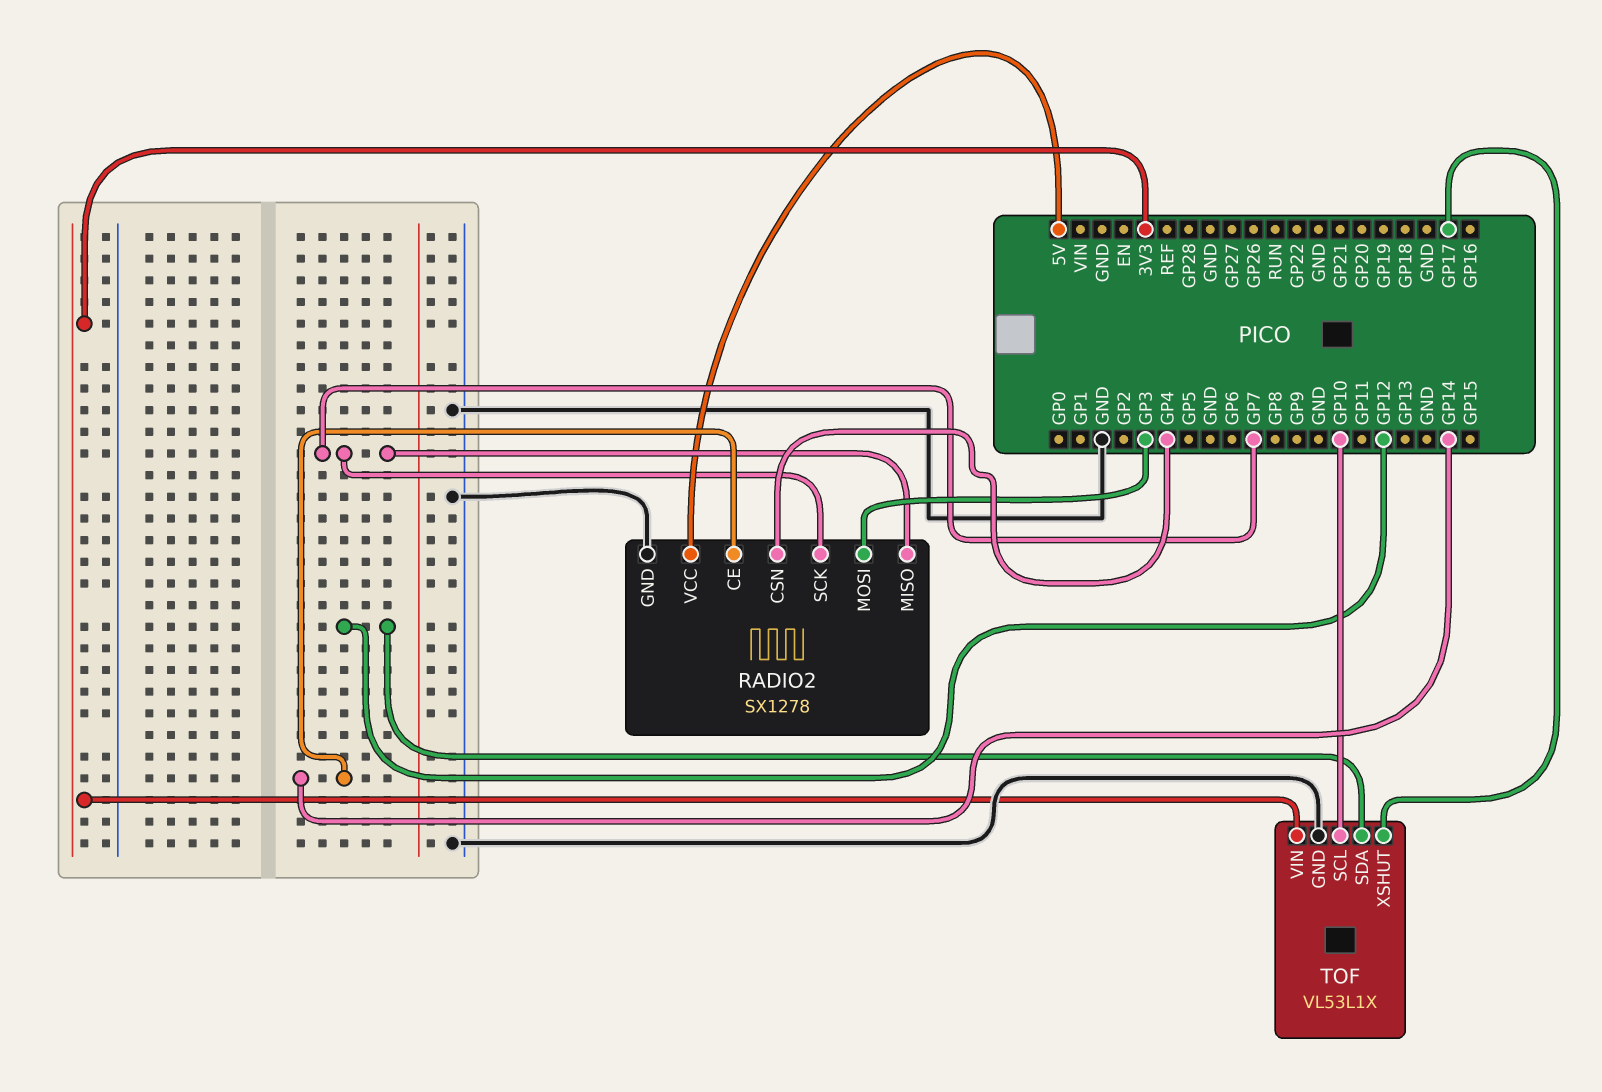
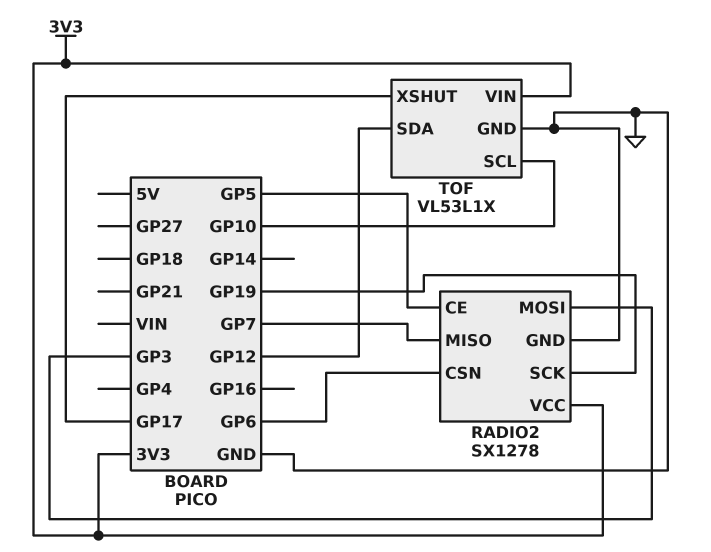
RADIO2 pin CE: GP14 -> GP5
RADIO2 pin CSN: GP4 -> GP6
RADIO2 pin SCK: GP7 -> GP19
RADIO2 pin VCC: 5V -> 3V3

